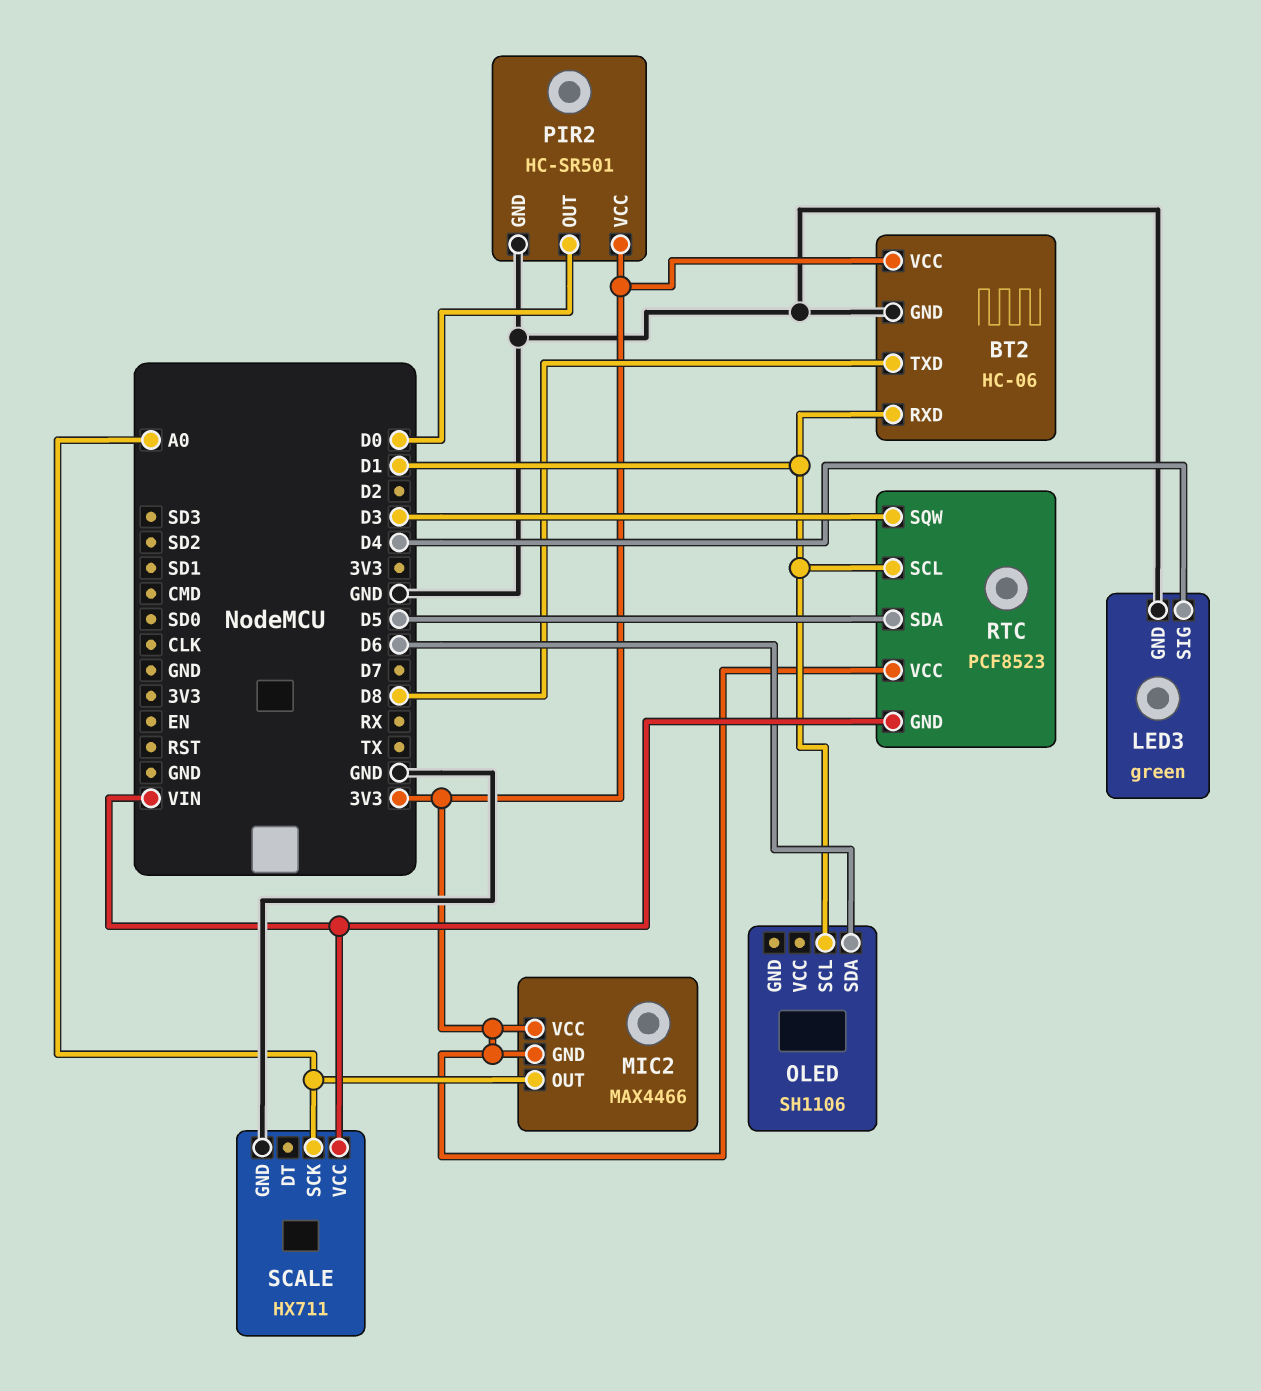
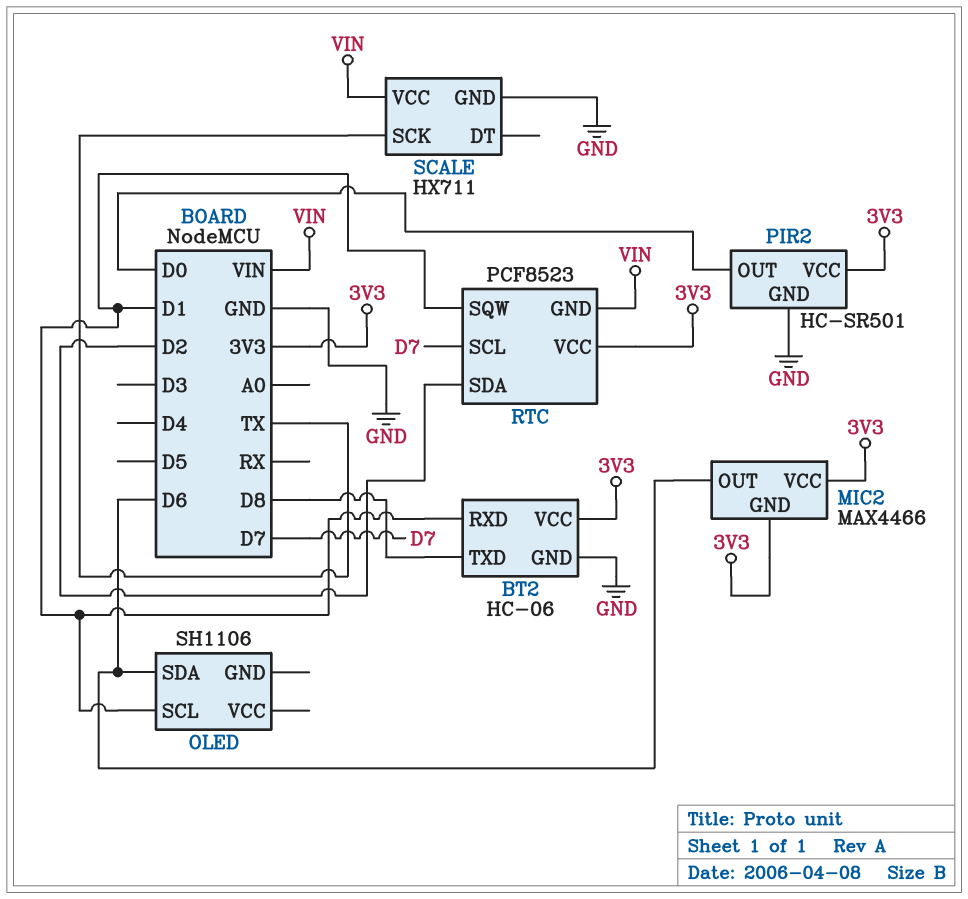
LED3: green -> none
LED3 pin GND: GND -> none
LED3 pin SIG: D4 -> none
MIC2 pin OUT: A0 -> D6
RTC pin SCL: D1 -> D7
RTC pin SDA: D5 -> D2
RTC pin SQW: D3 -> D1
SCALE pin SCK: A0 -> TX

